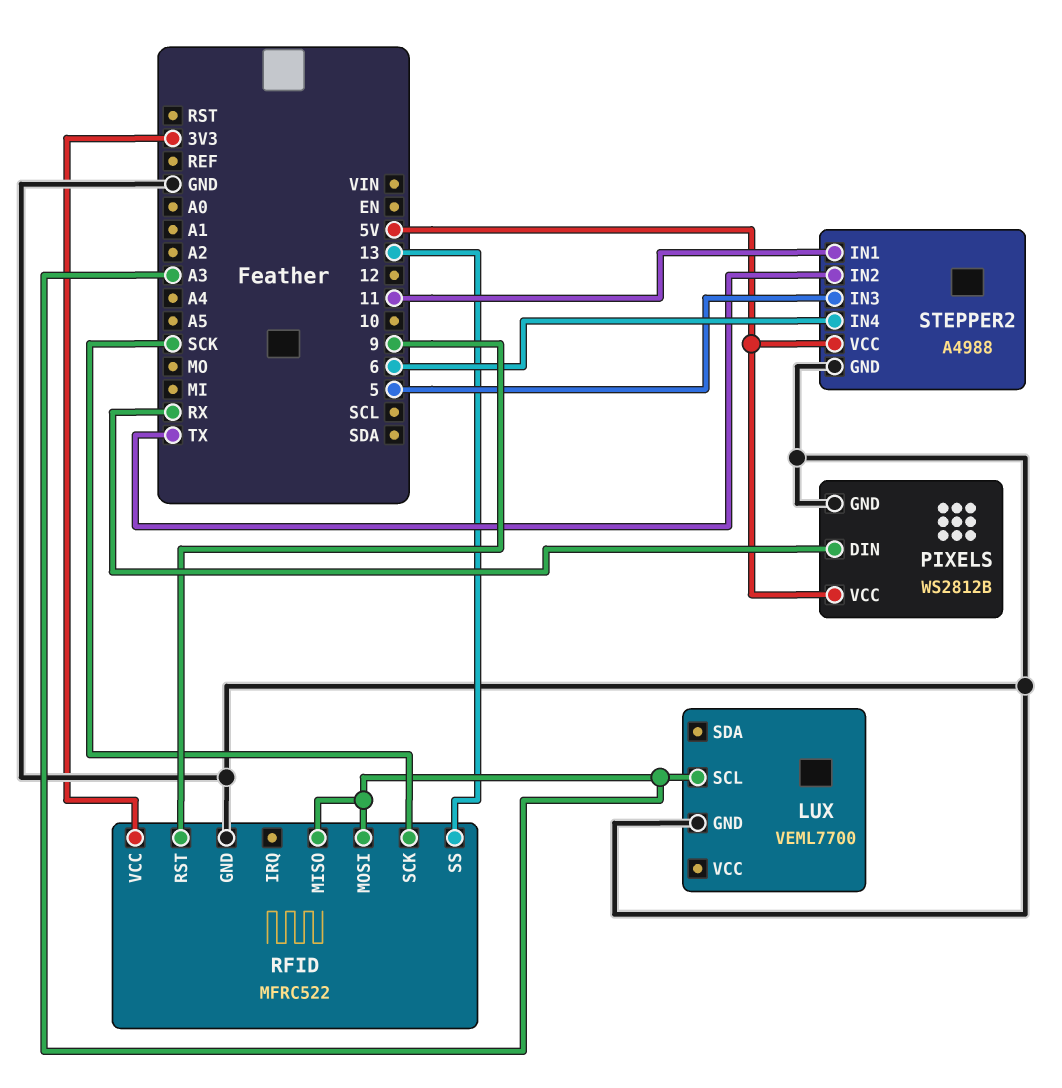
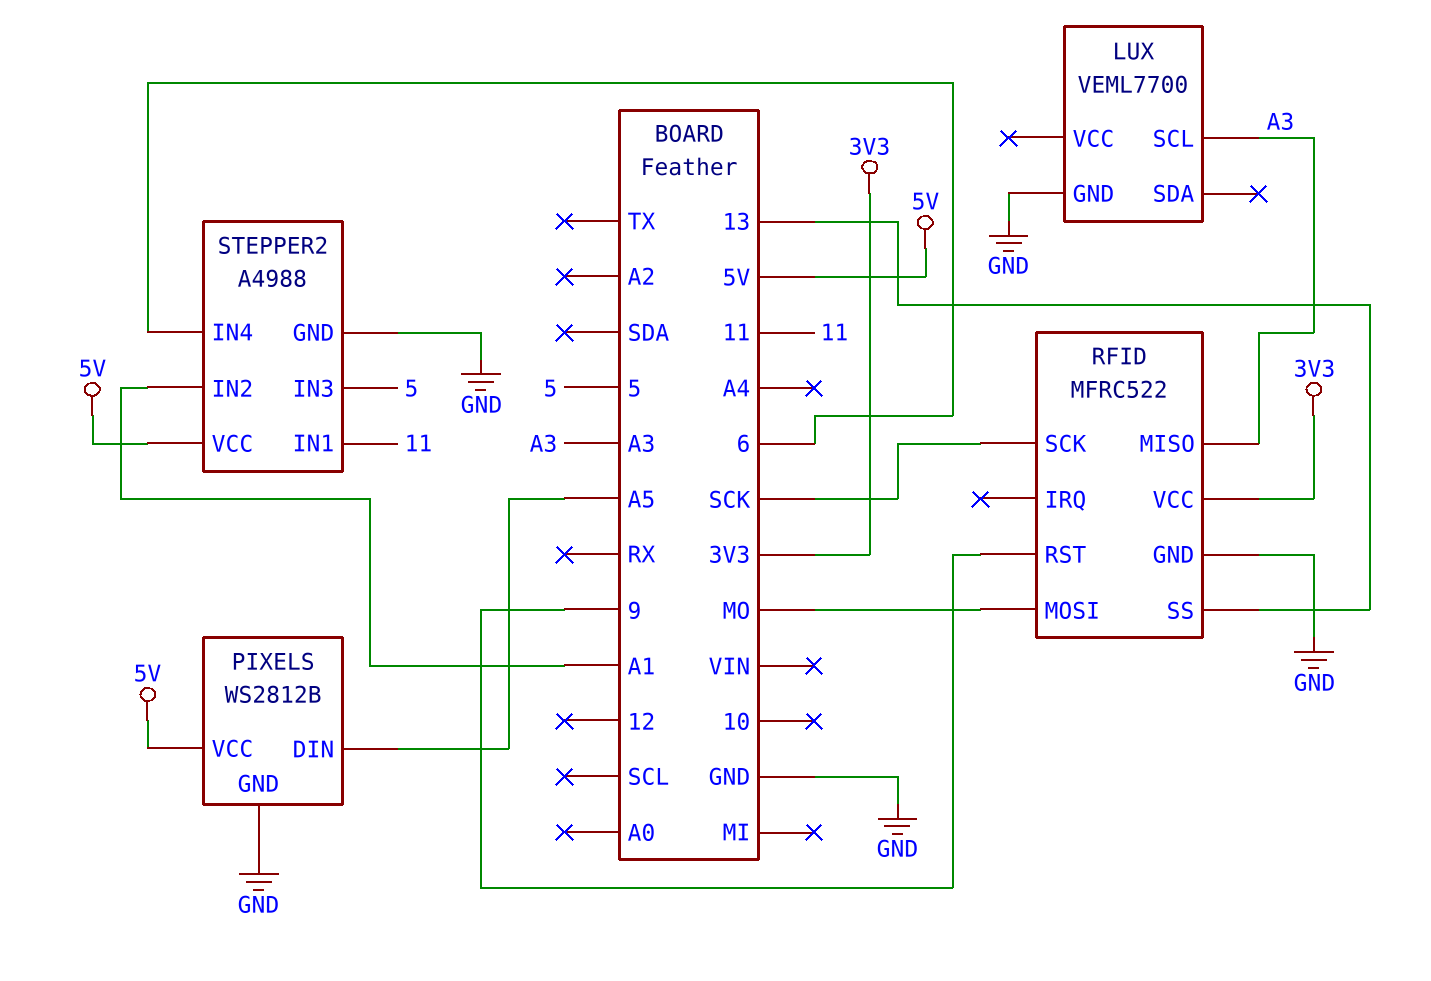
PIXELS pin DIN: RX -> A5
RFID pin MOSI: A3 -> MO
STEPPER2 pin IN2: TX -> A1

